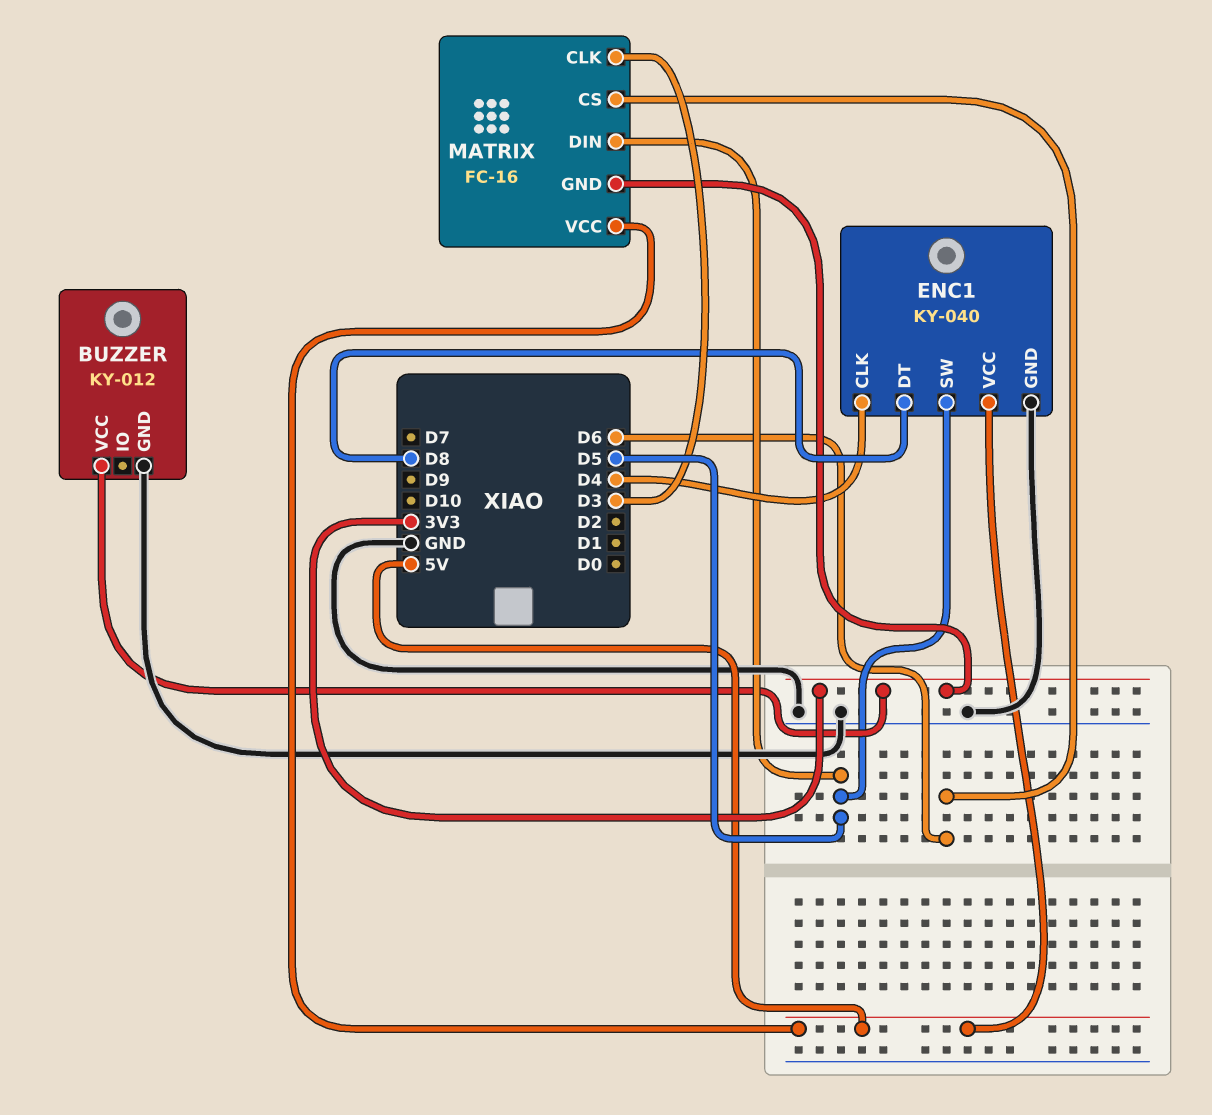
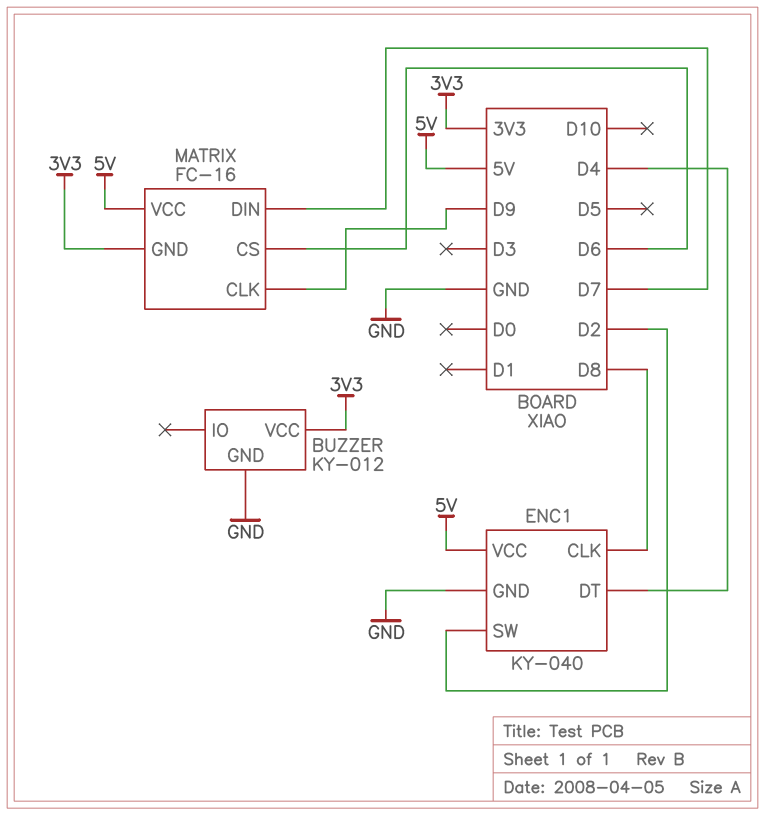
ENC1 pin CLK: D4 -> D8
ENC1 pin DT: D8 -> D4
ENC1 pin SW: D5 -> D2
MATRIX pin CLK: D3 -> D9
MATRIX pin DIN: D5 -> D7

